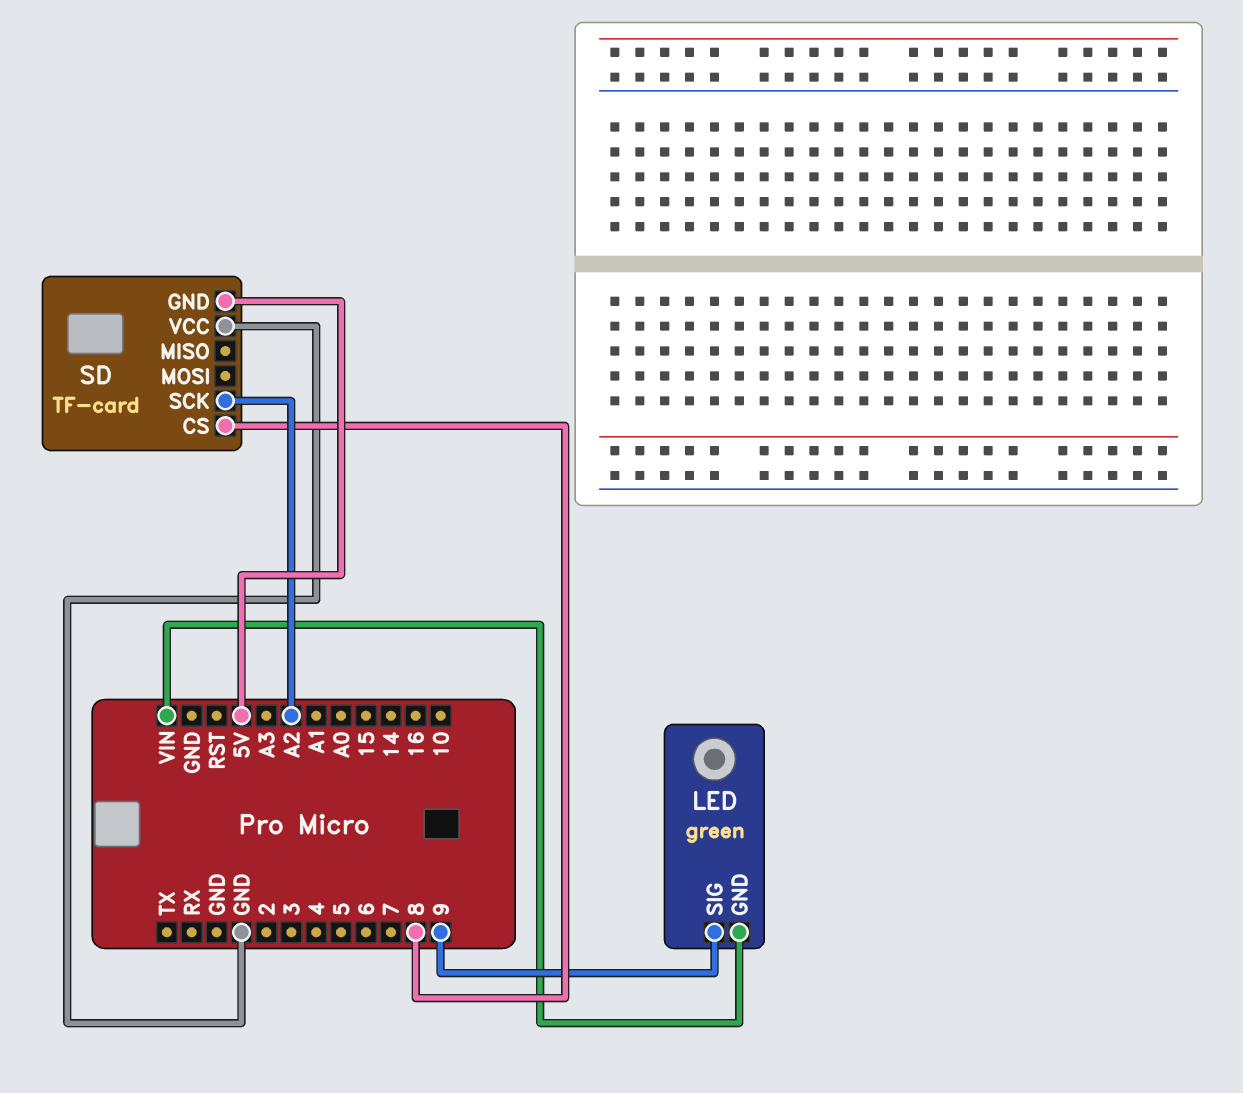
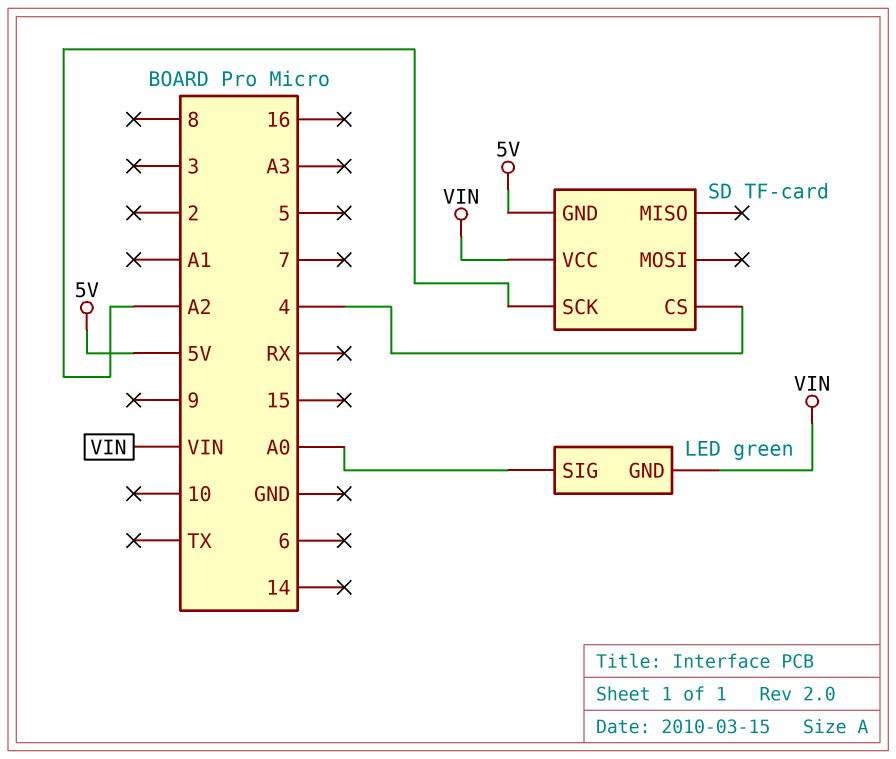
LED pin SIG: 9 -> A0
SD pin CS: 8 -> 4
SD pin VCC: GND -> VIN

